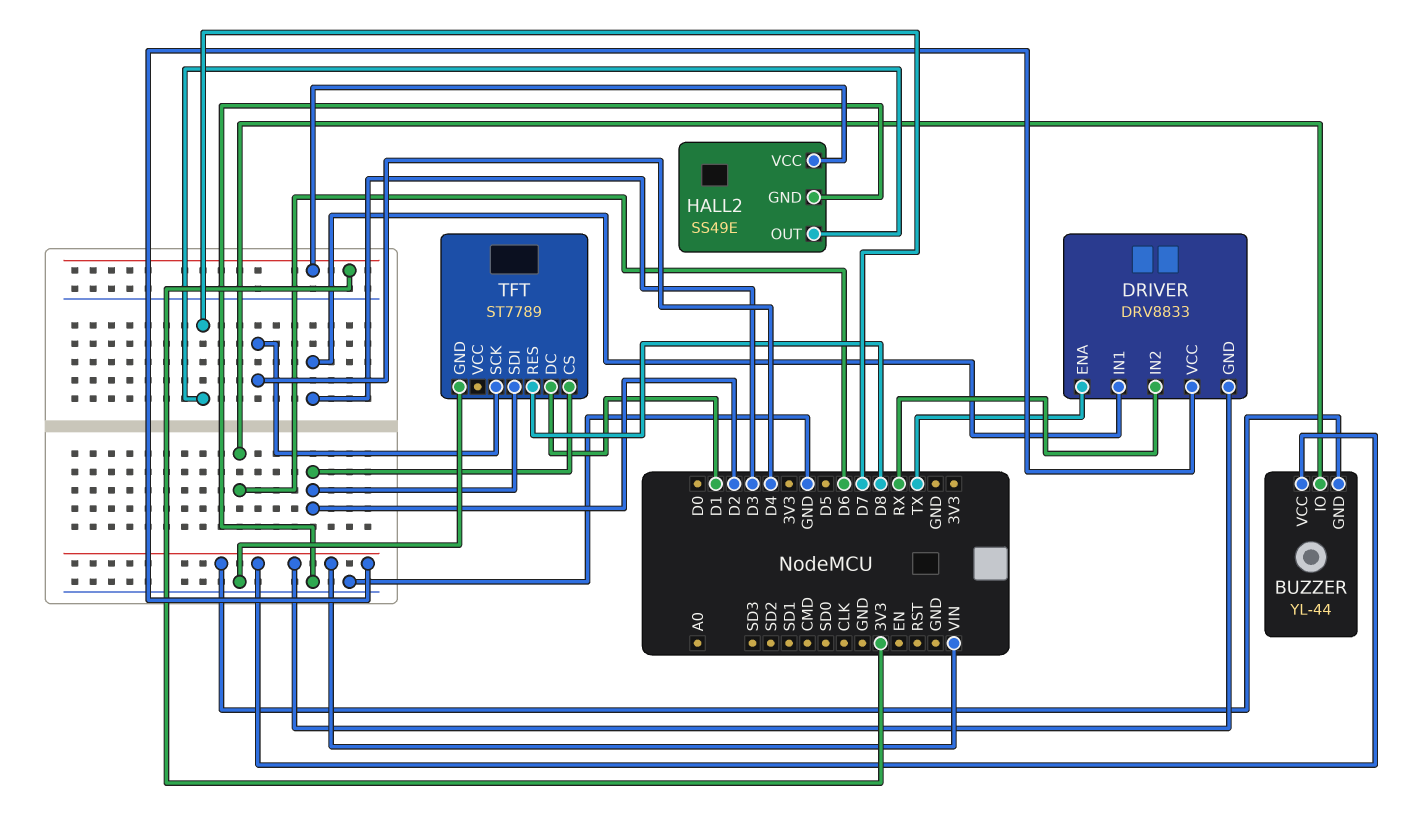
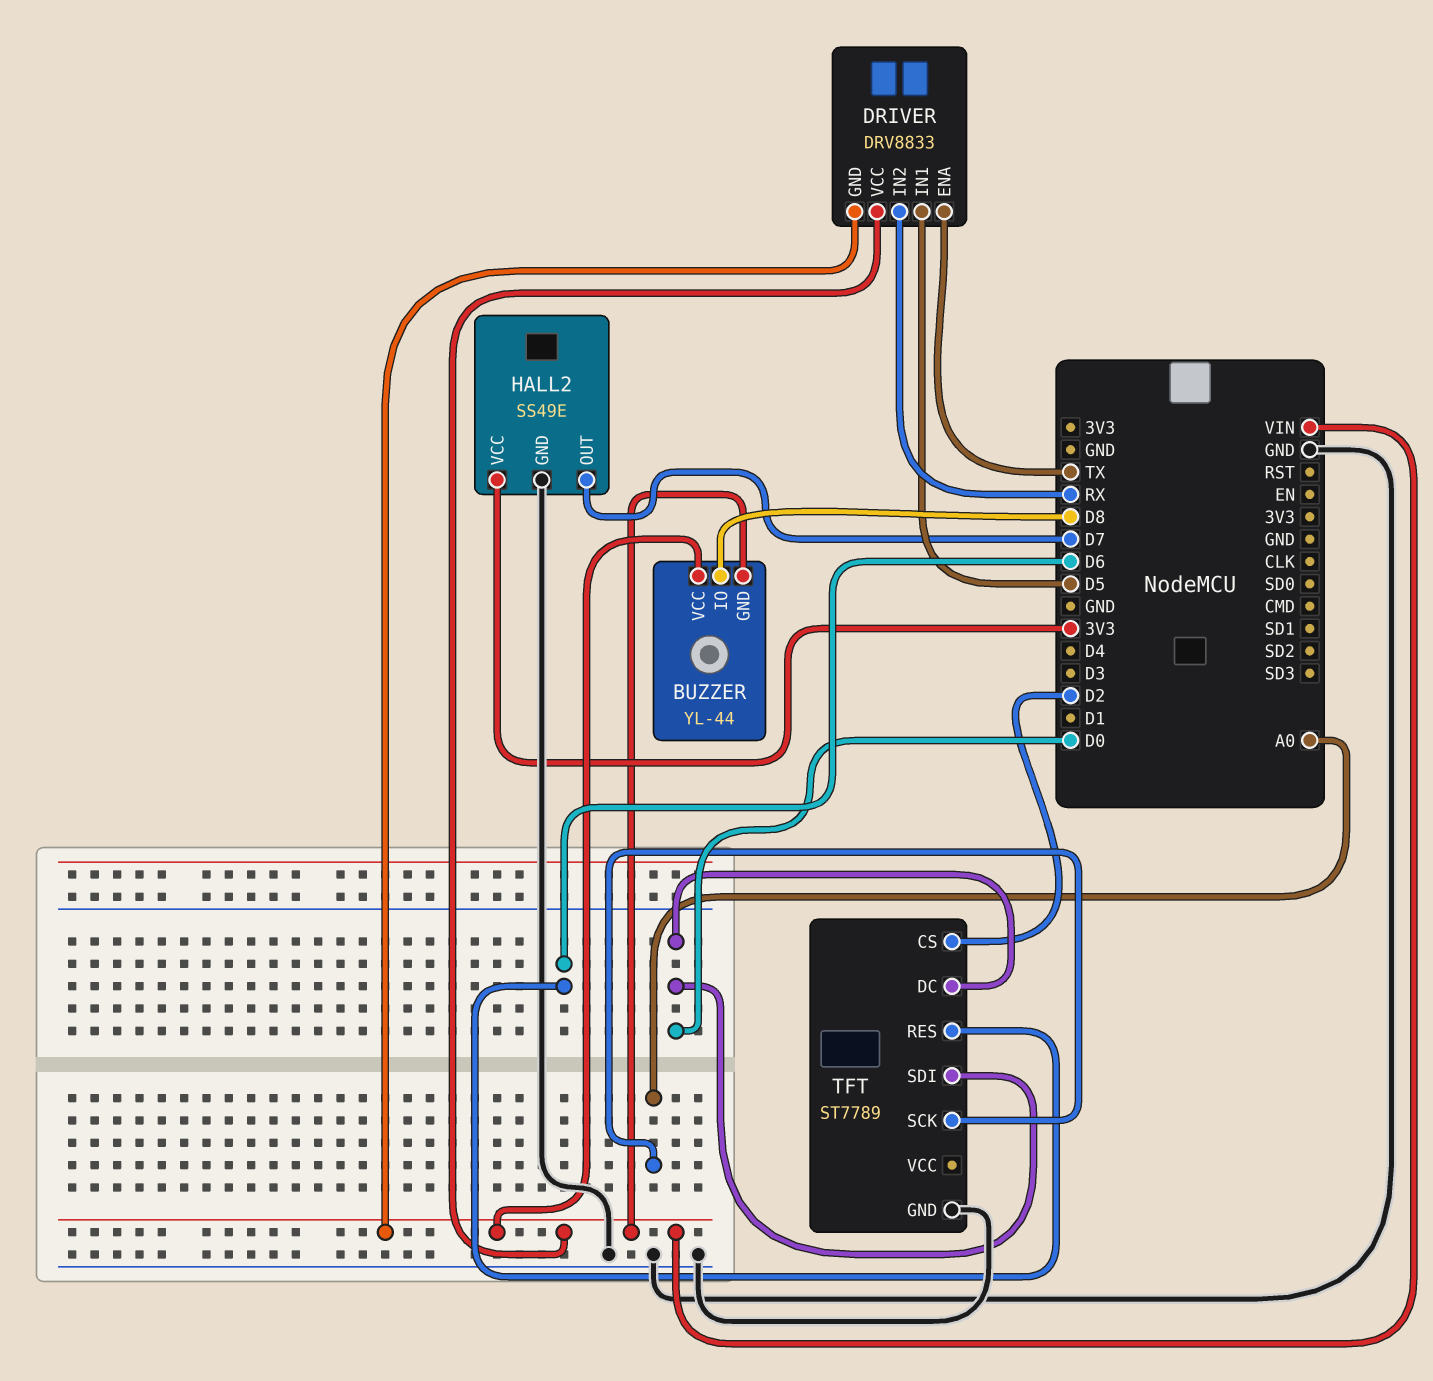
BUZZER pin IO: D6 -> D8
DRIVER pin IN1: D3 -> D5
TFT pin DC: D1 -> D0
TFT pin RES: D8 -> D6
TFT pin SCK: D4 -> A0
TFT pin SDI: D2 -> D0

